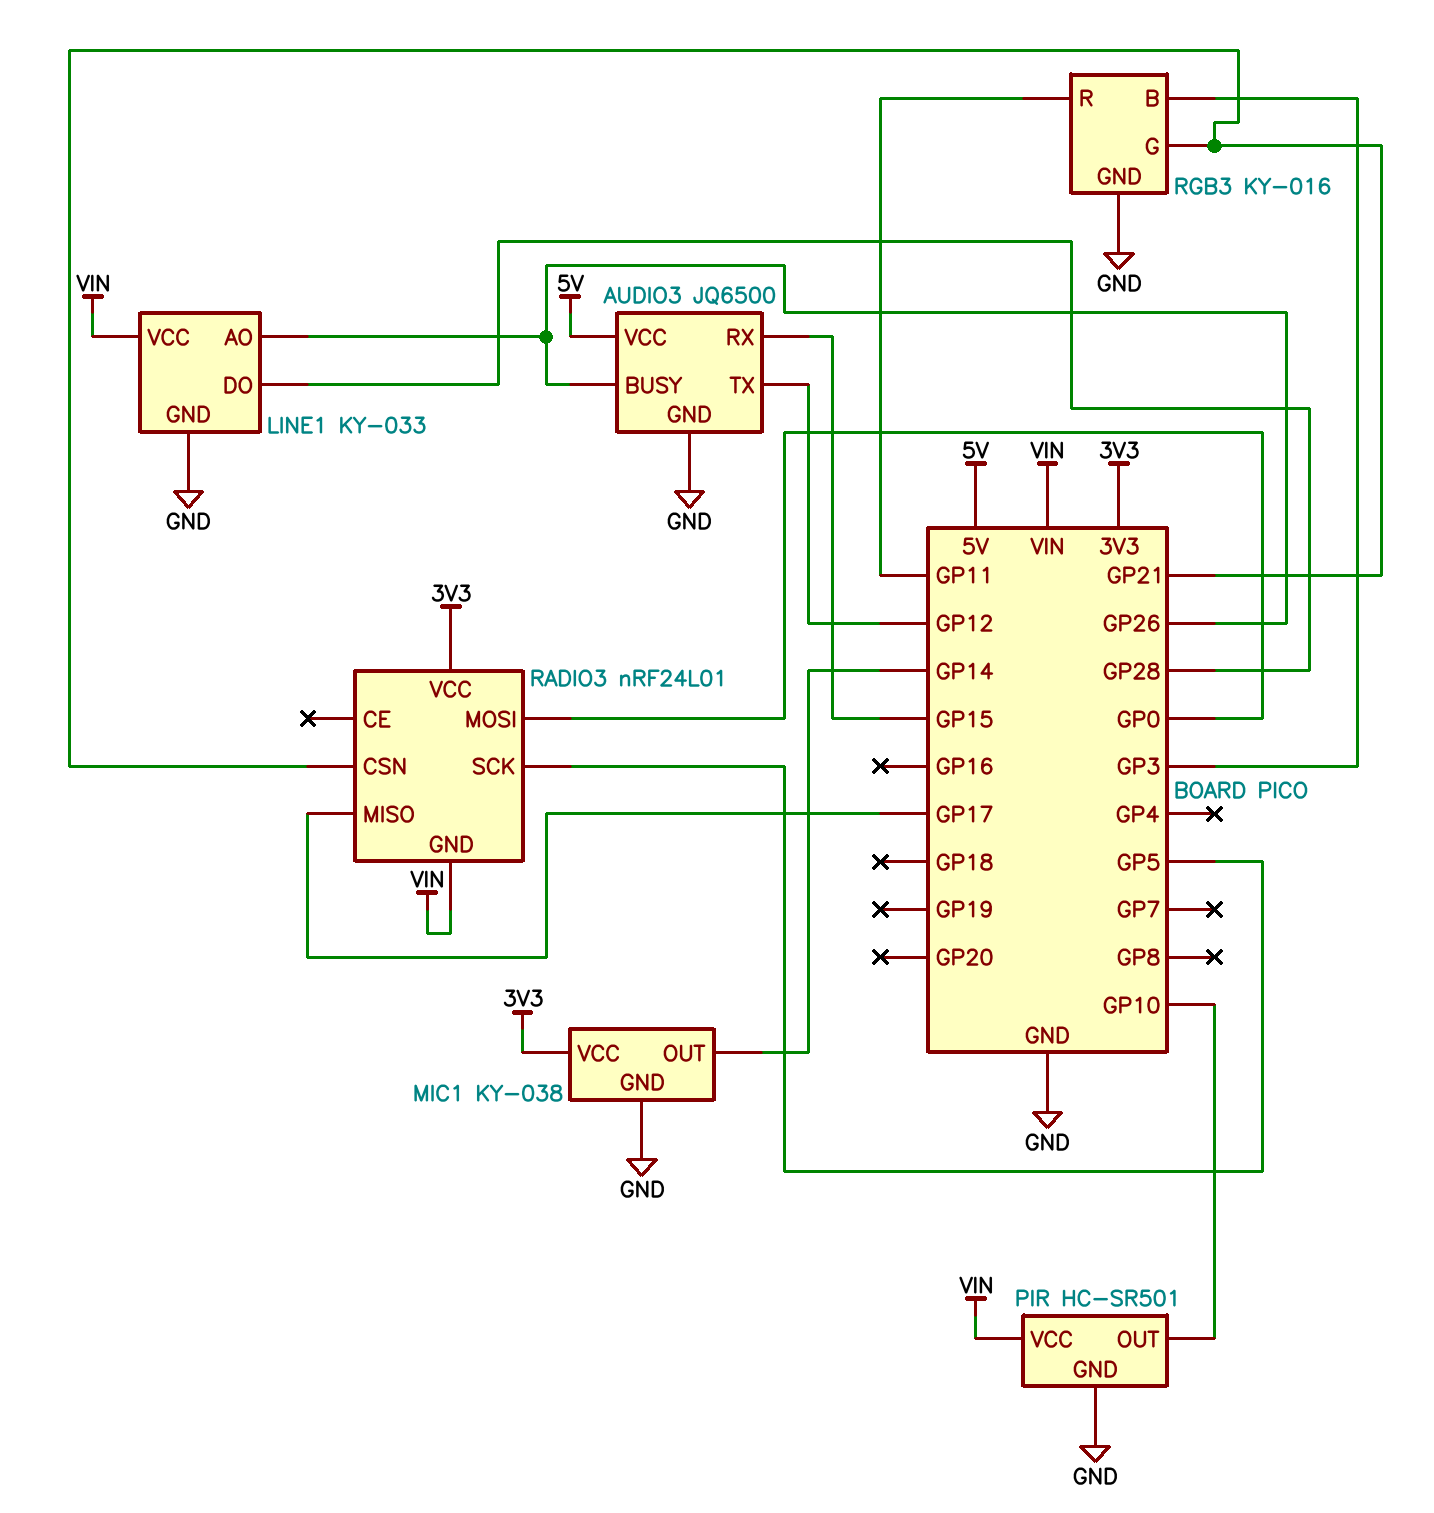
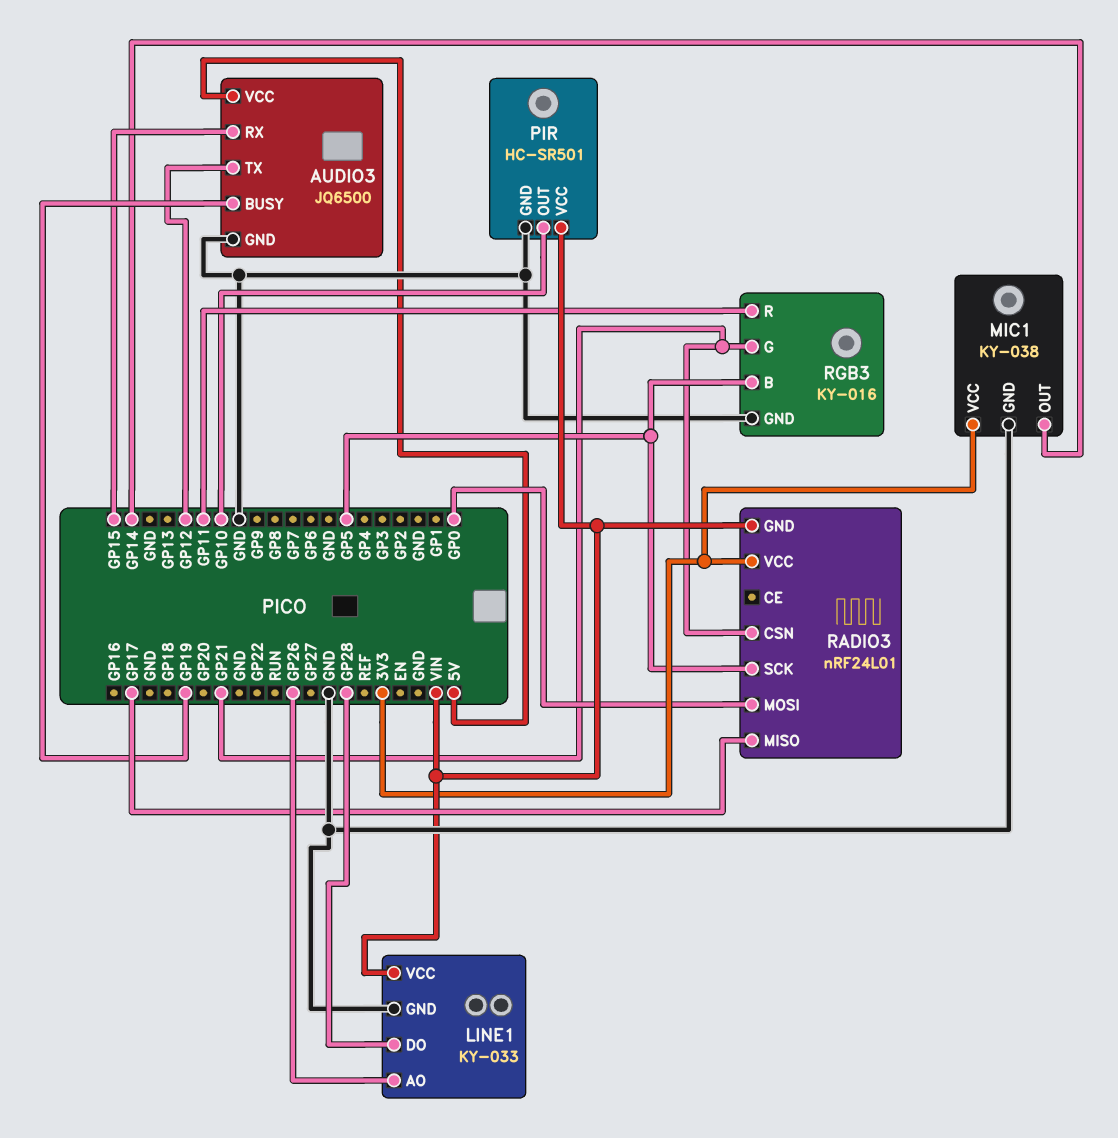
AUDIO3 pin BUSY: GP26 -> GP19
RGB3 pin B: GP3 -> GP5

